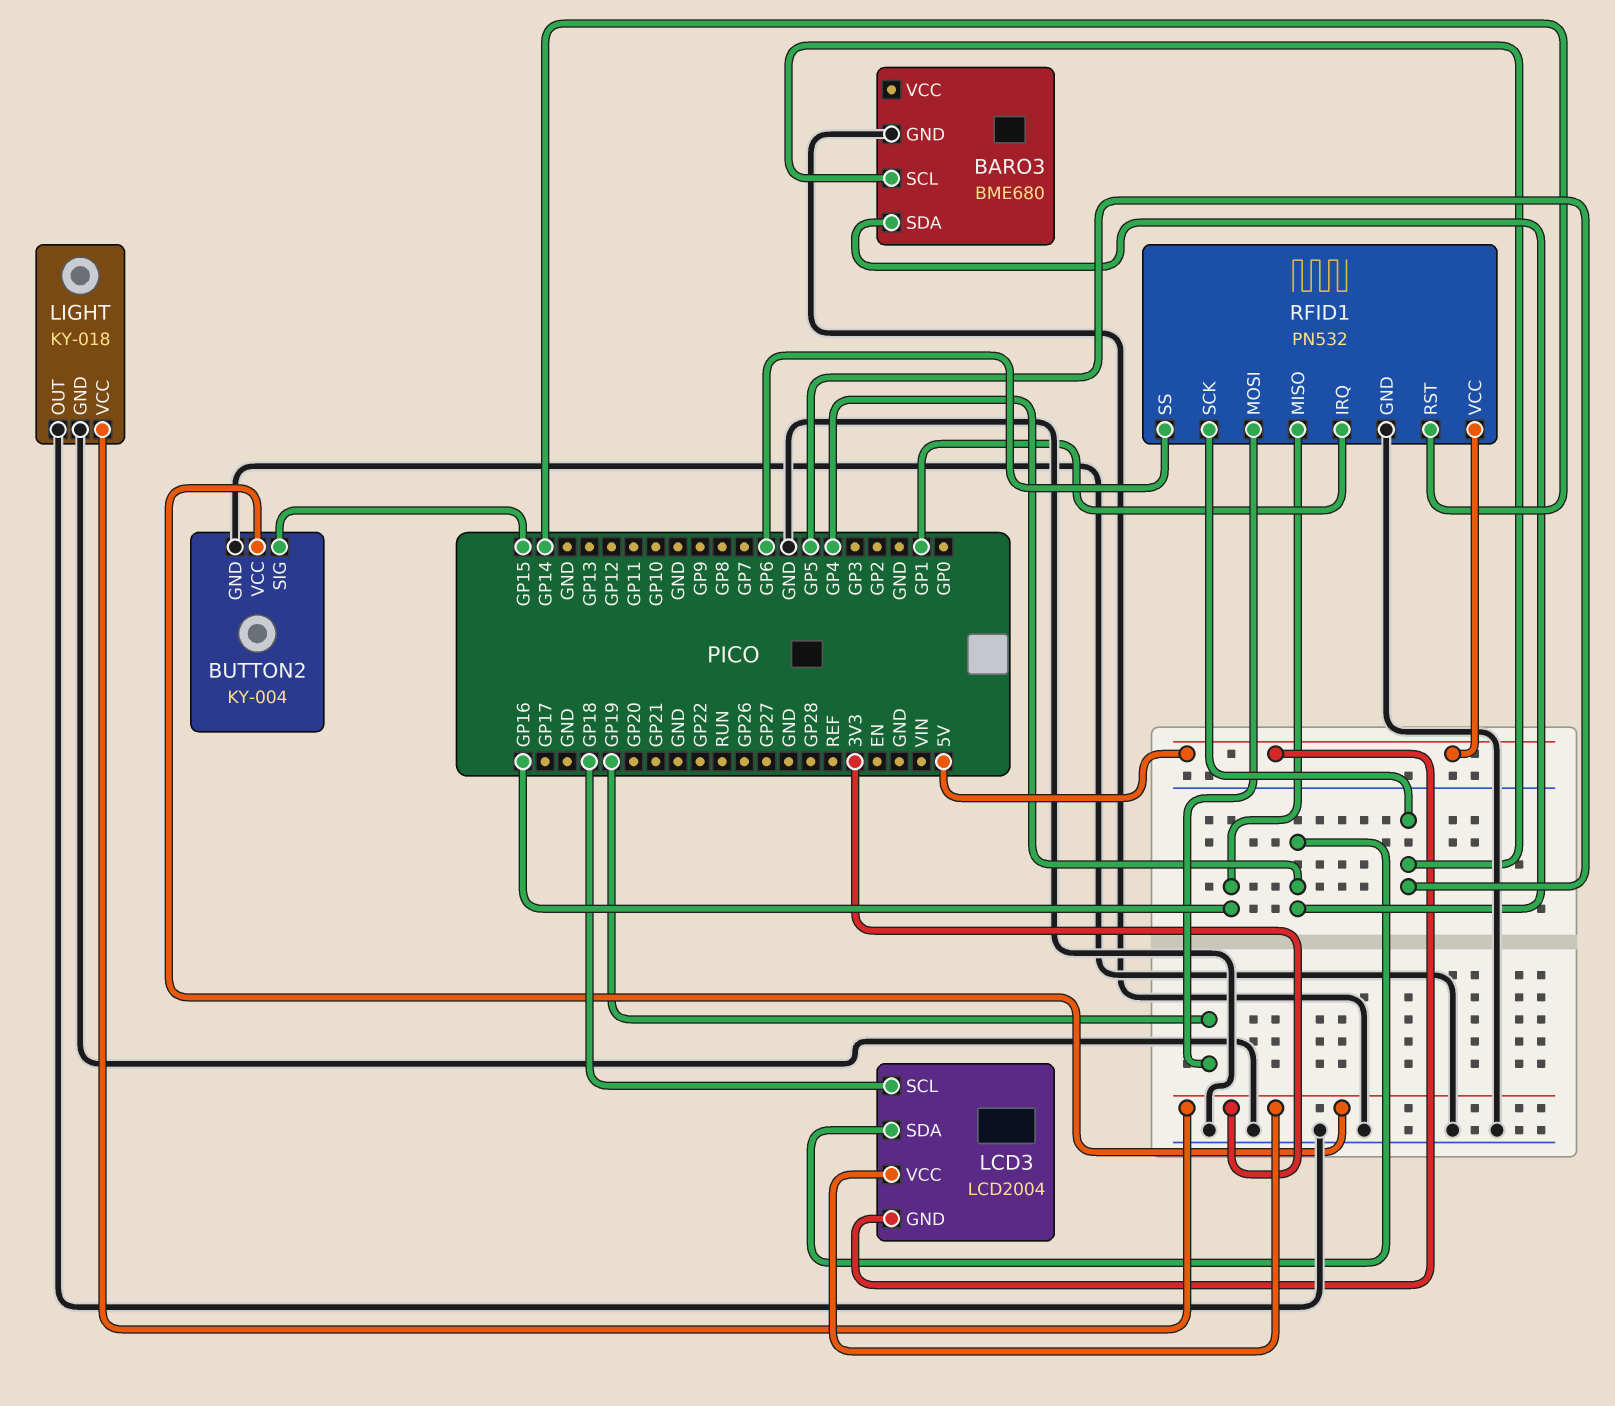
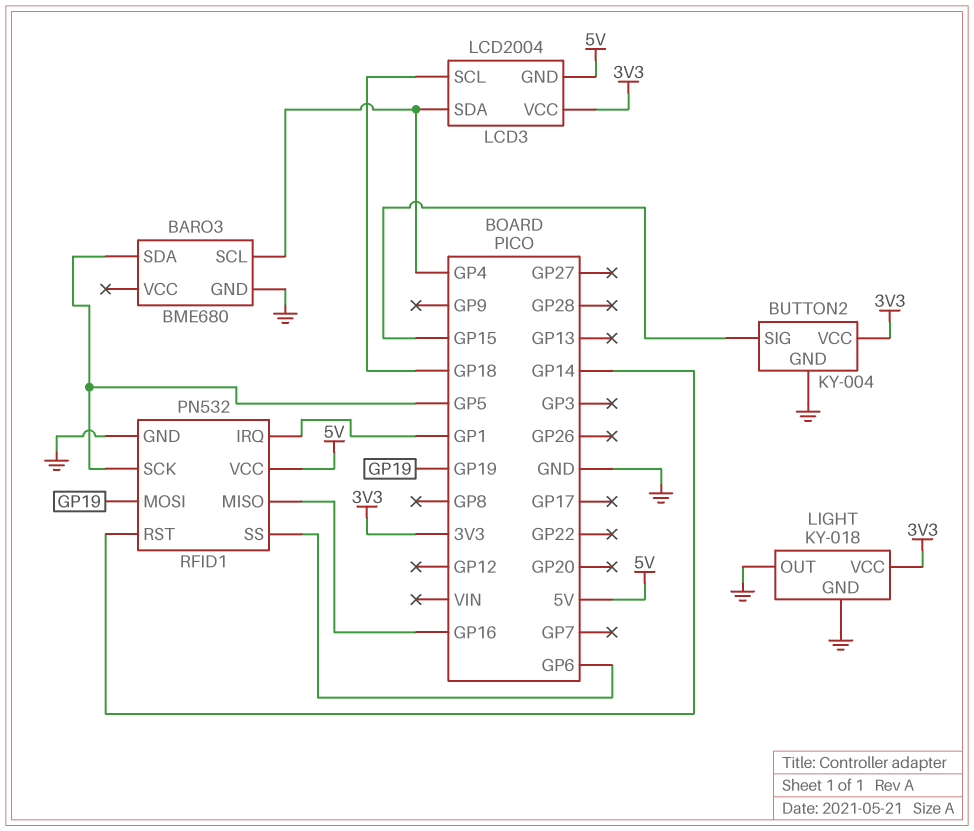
BARO3 pin SCL: GP5 -> GP4
BARO3 pin SDA: GP4 -> GP5

